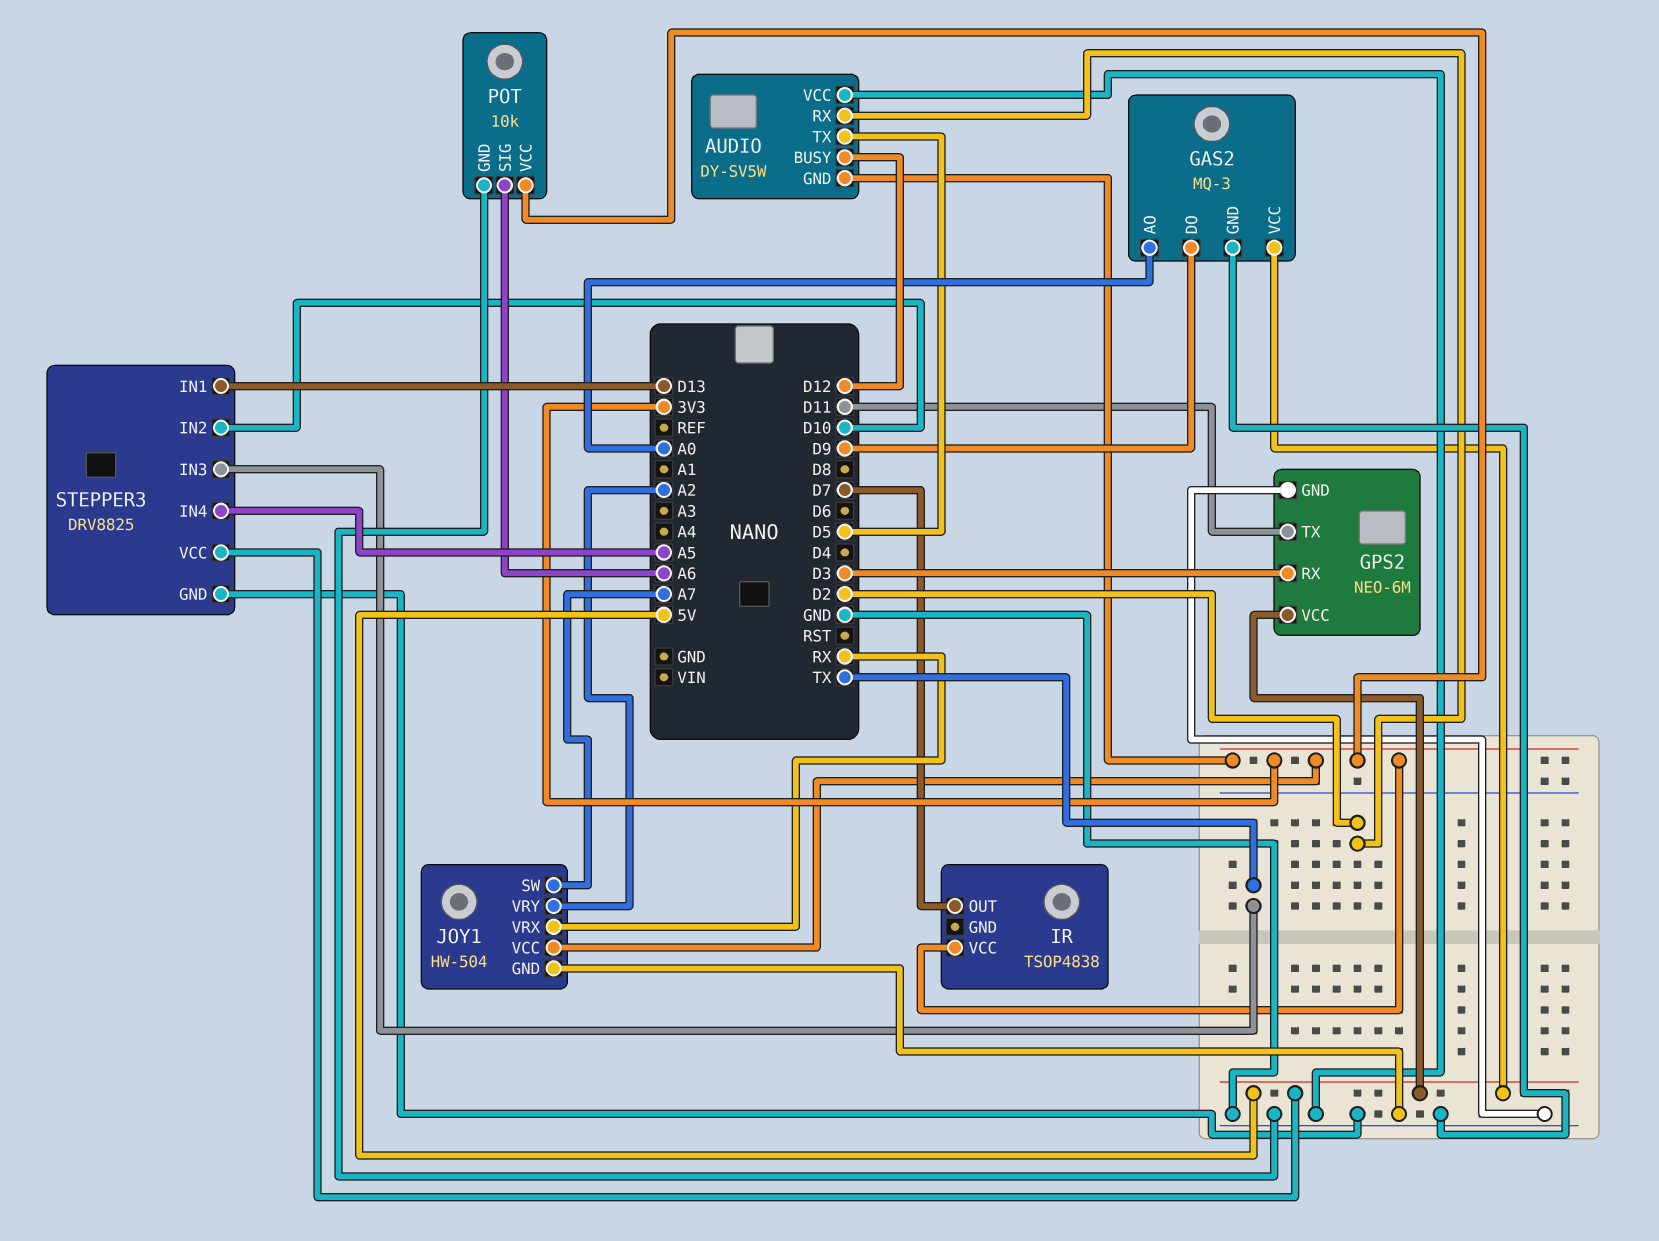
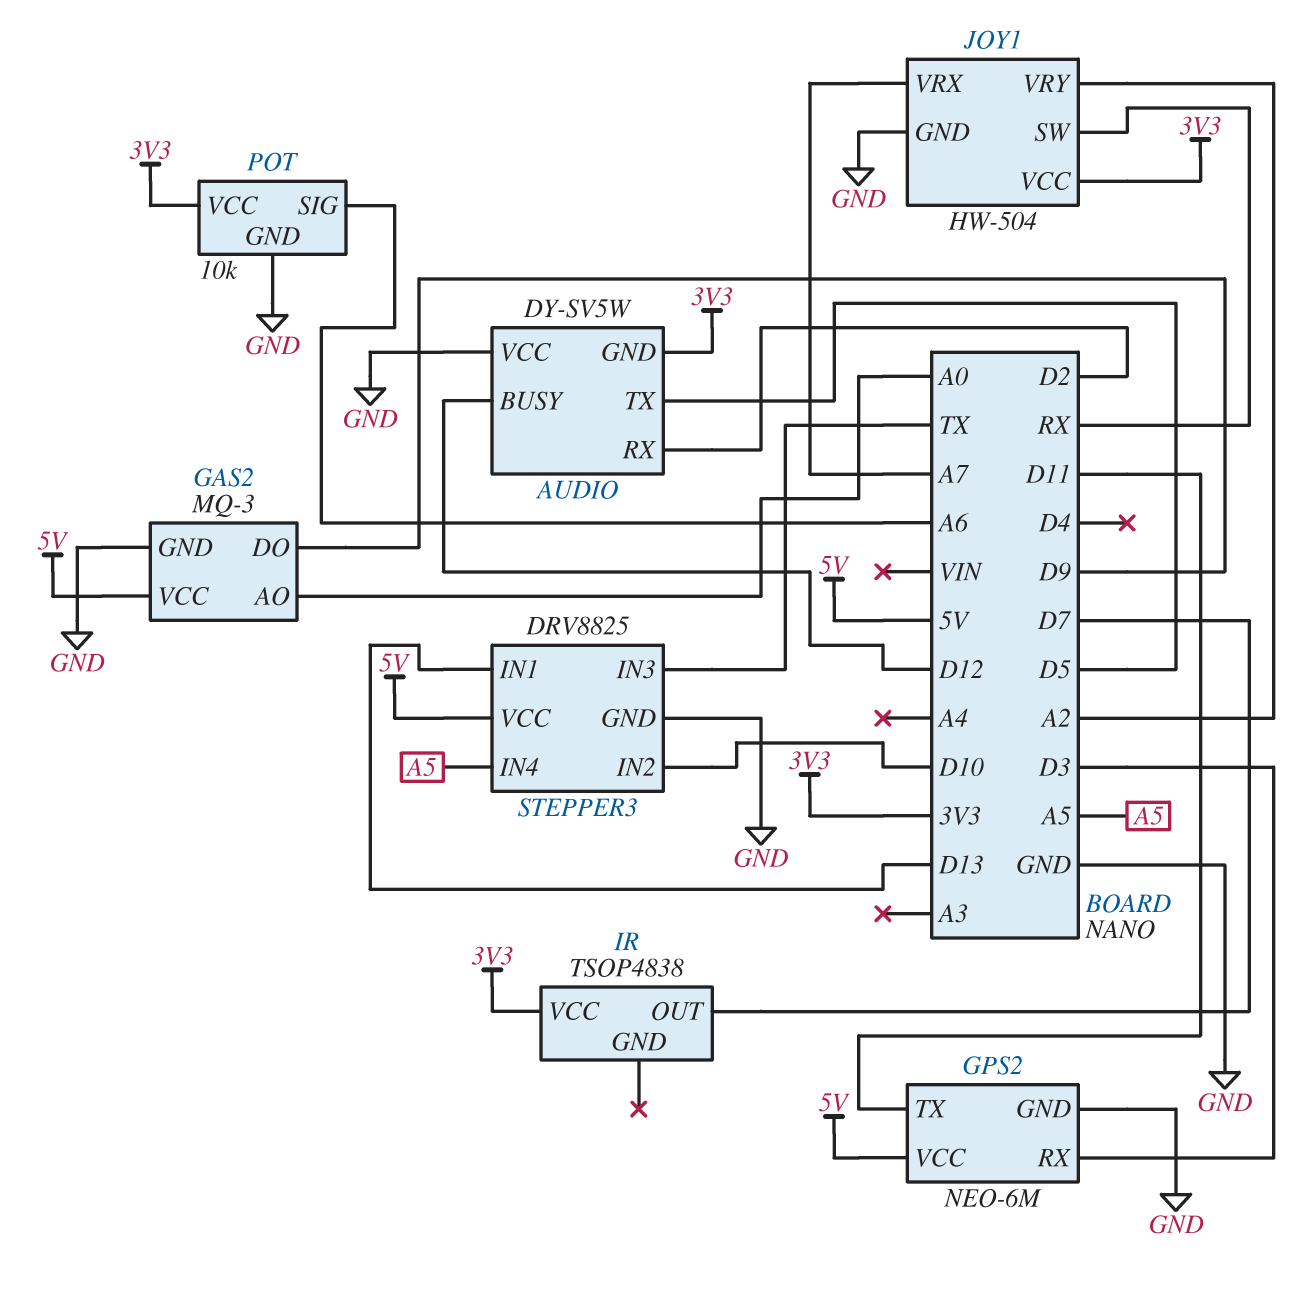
JOY1 pin SW: A7 -> RX
JOY1 pin VRX: RX -> A7

